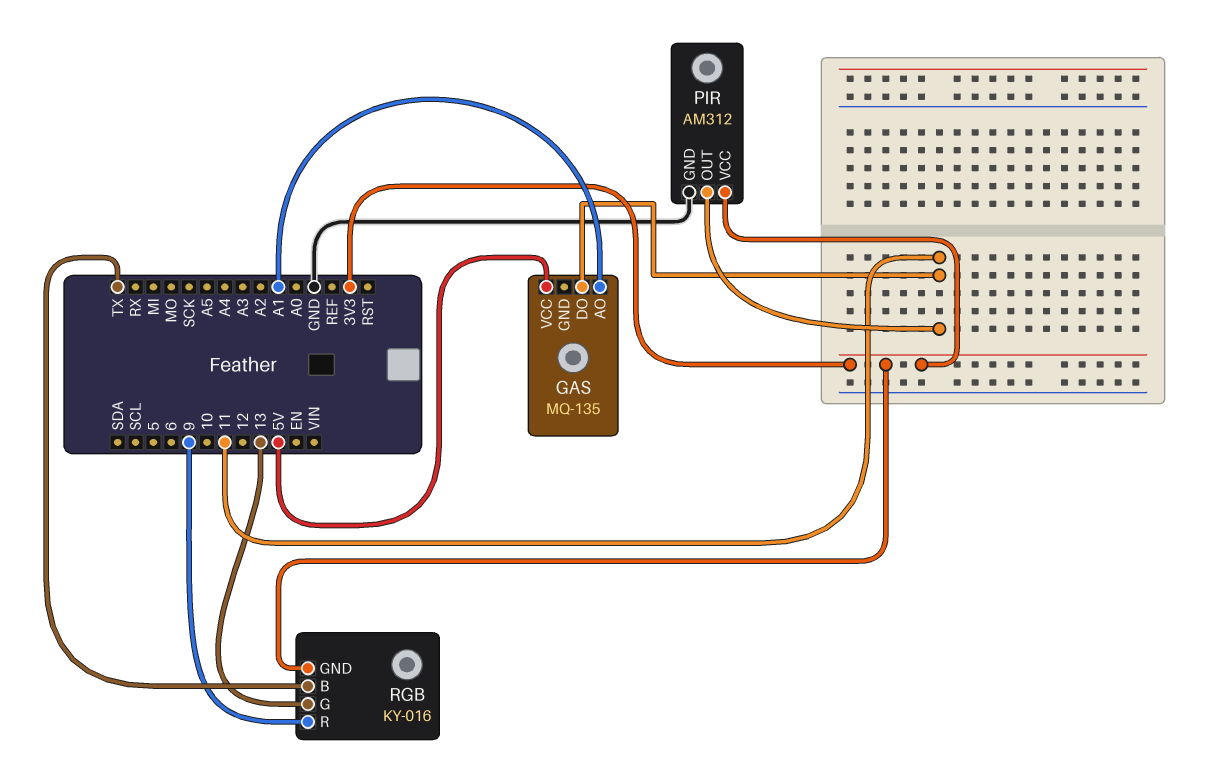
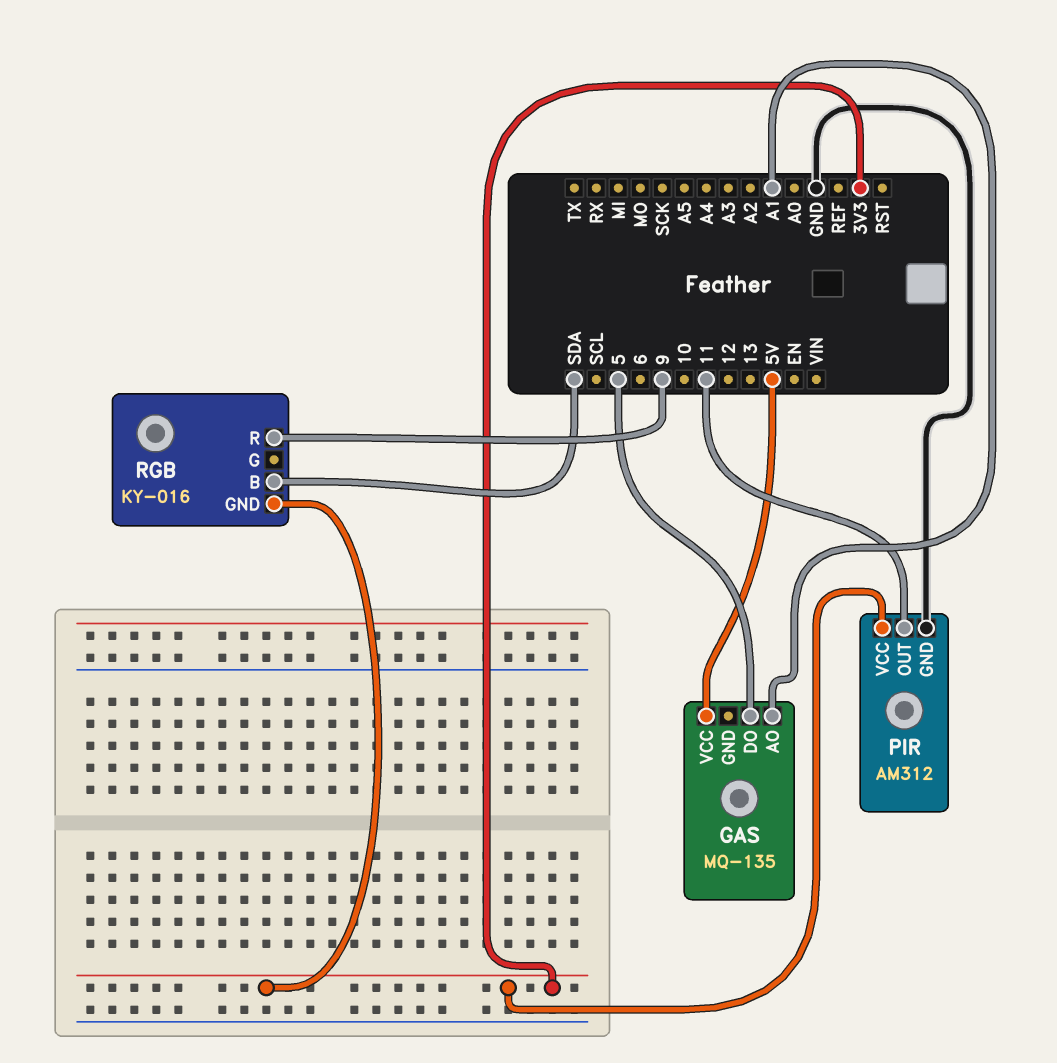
GAS pin DO: 11 -> 5
RGB pin B: TX -> SDA
RGB pin G: 13 -> none

